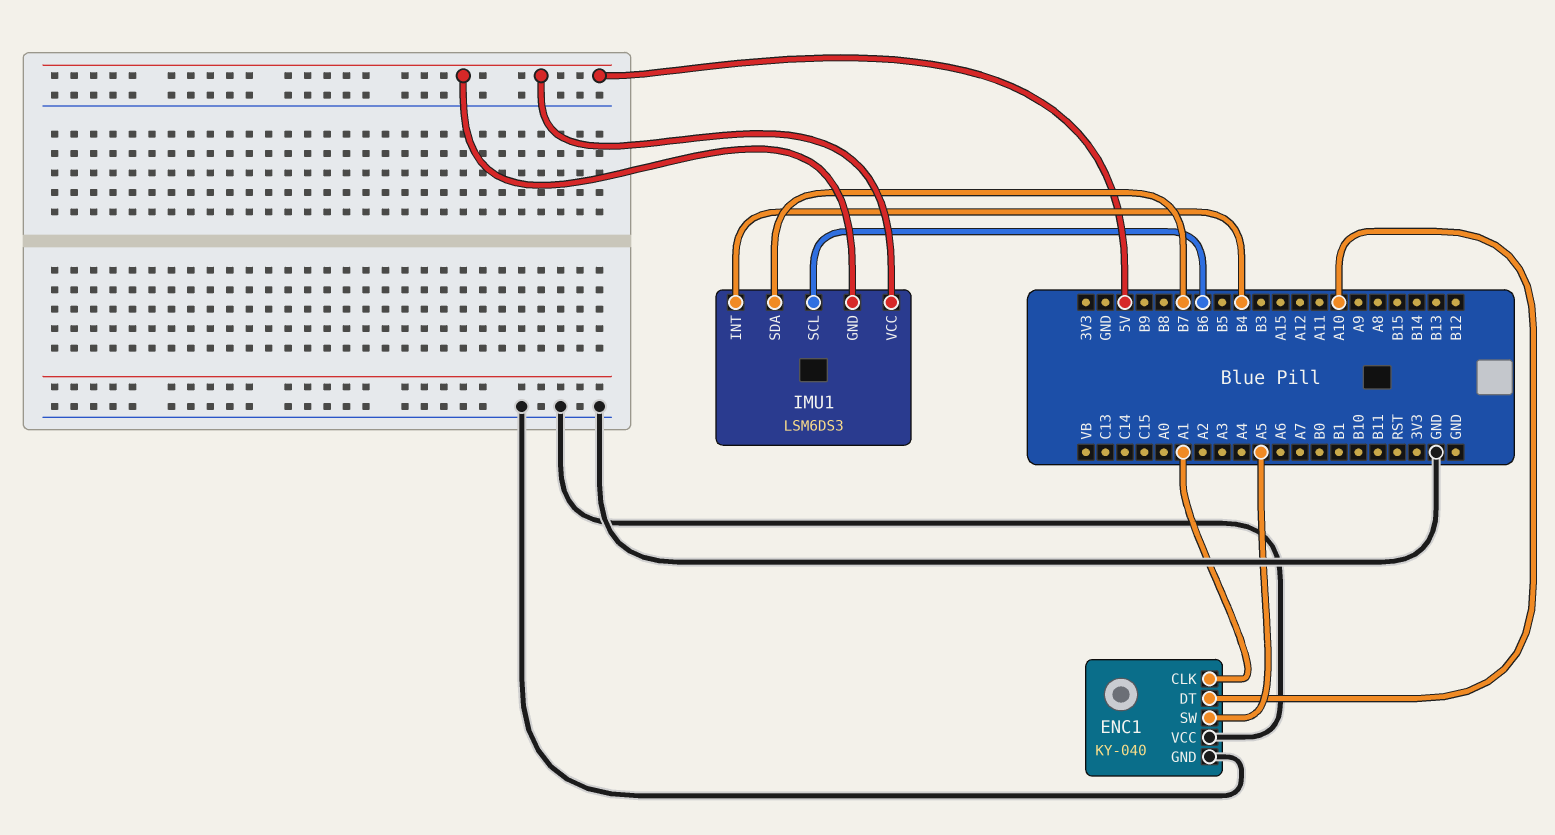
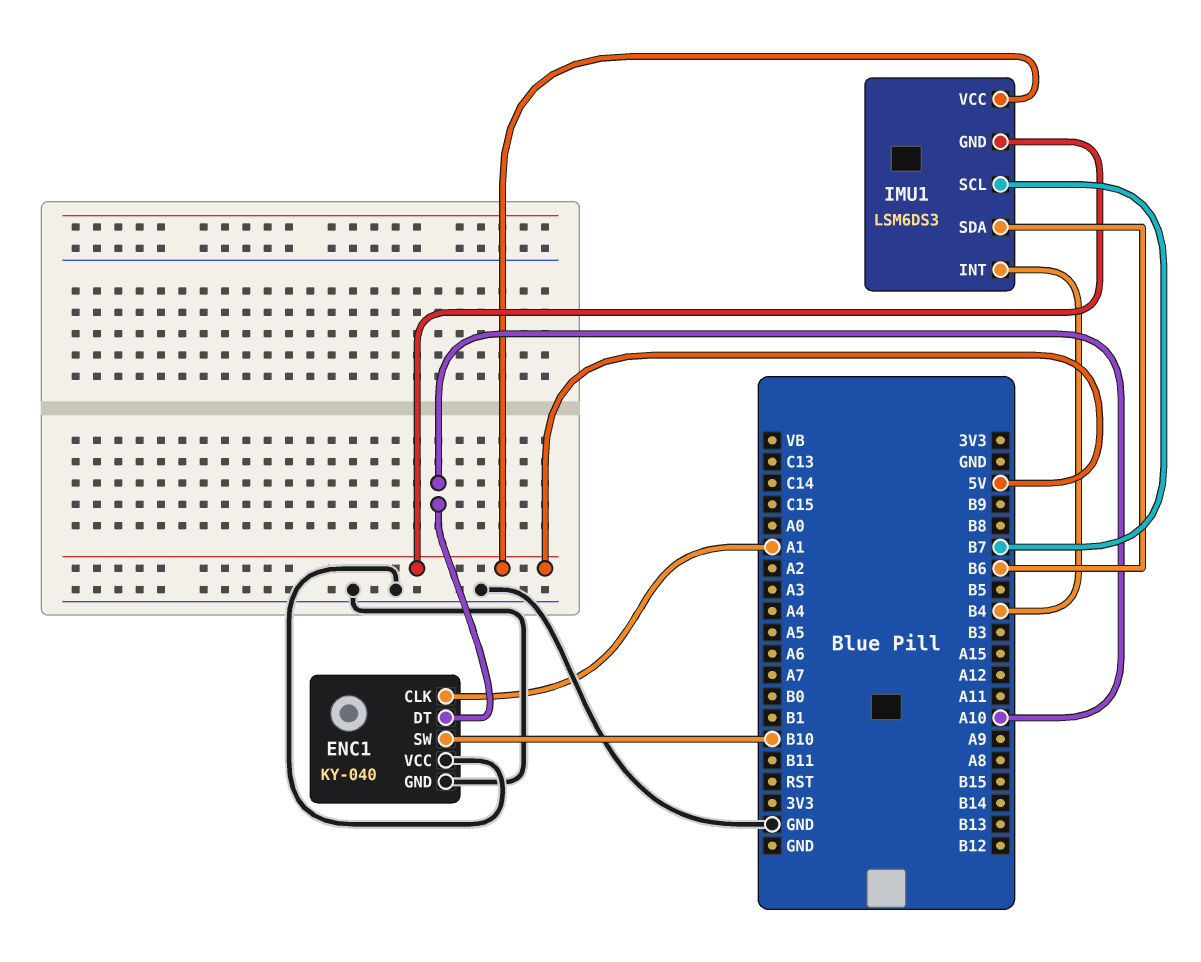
ENC1 pin SW: A5 -> B10
IMU1 pin SCL: B6 -> B7
IMU1 pin SDA: B7 -> B6

